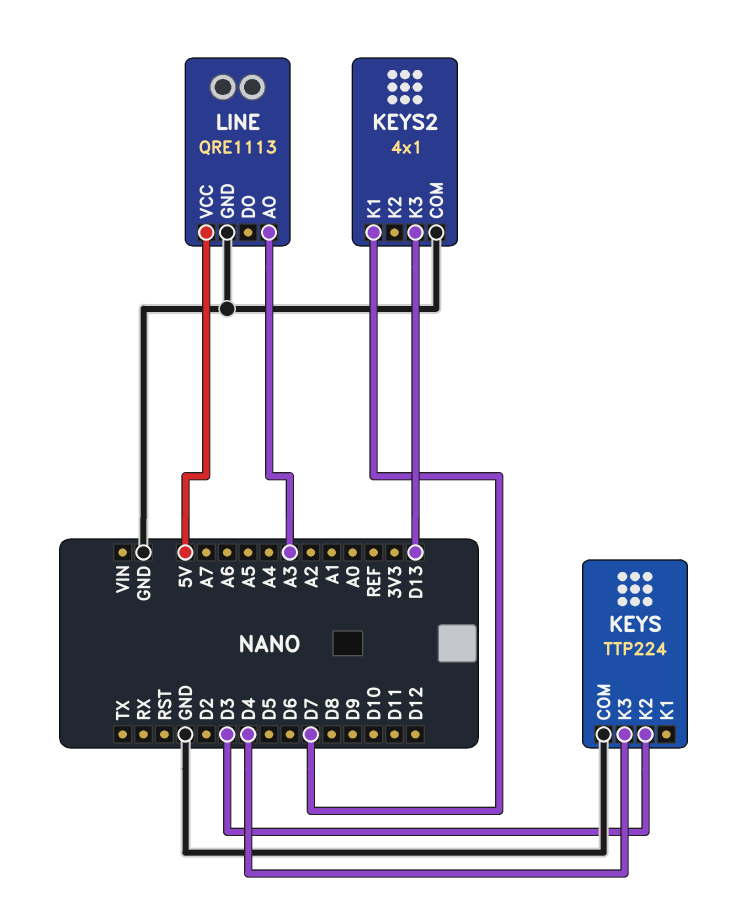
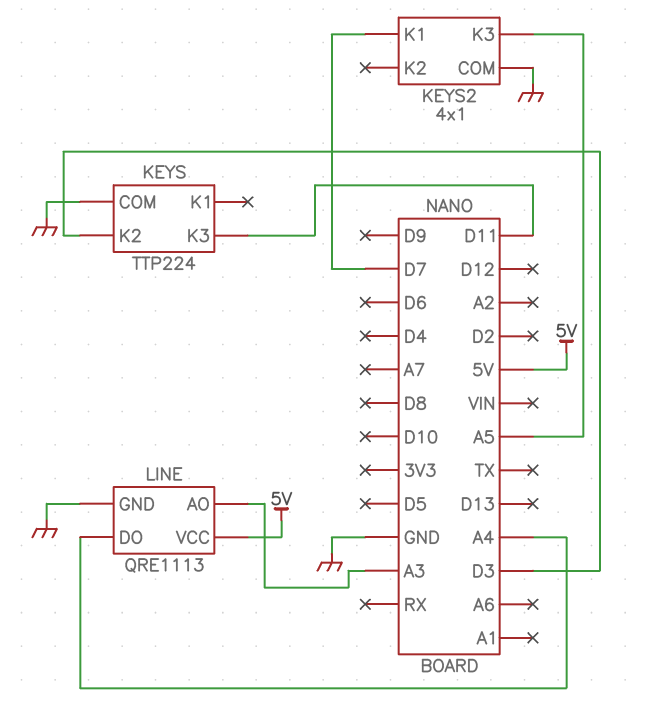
KEYS pin K3: D4 -> D11
KEYS2 pin K3: D13 -> A5
LINE pin DO: none -> A4

